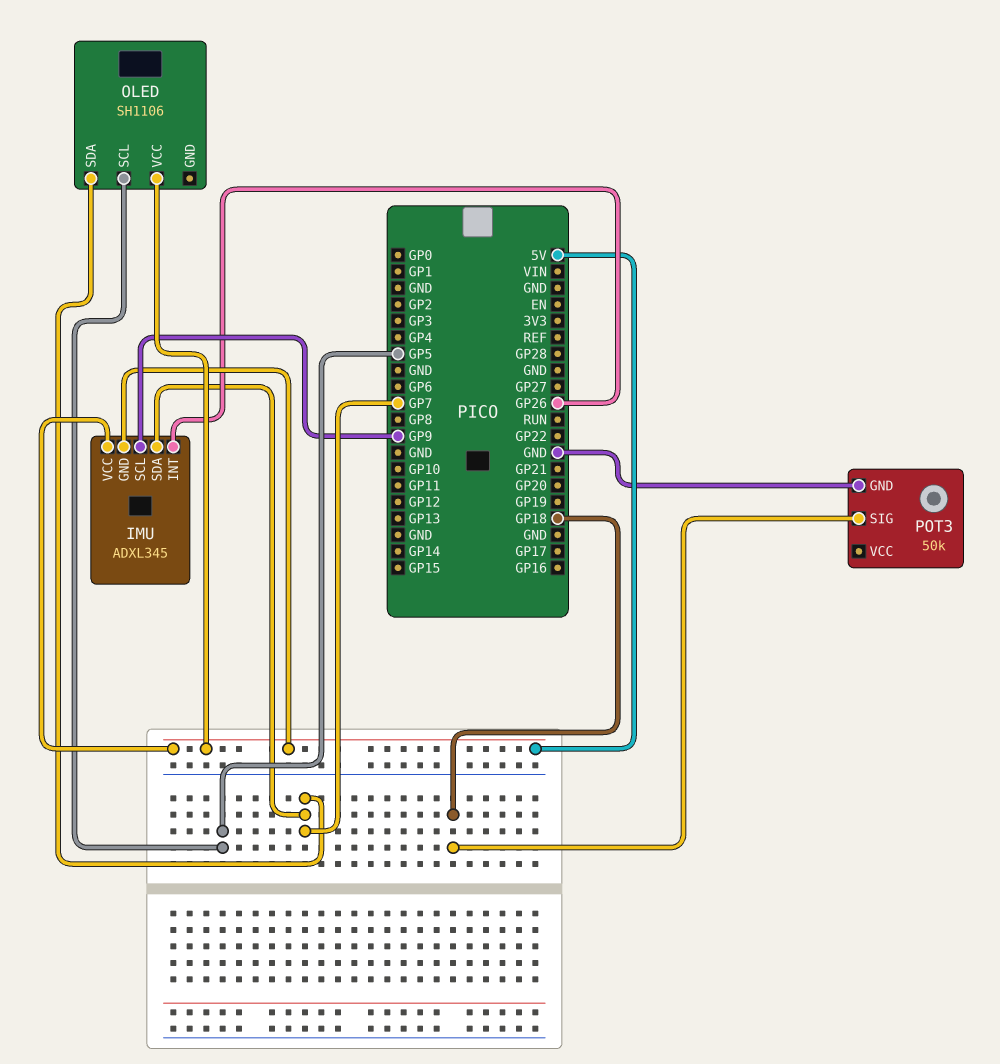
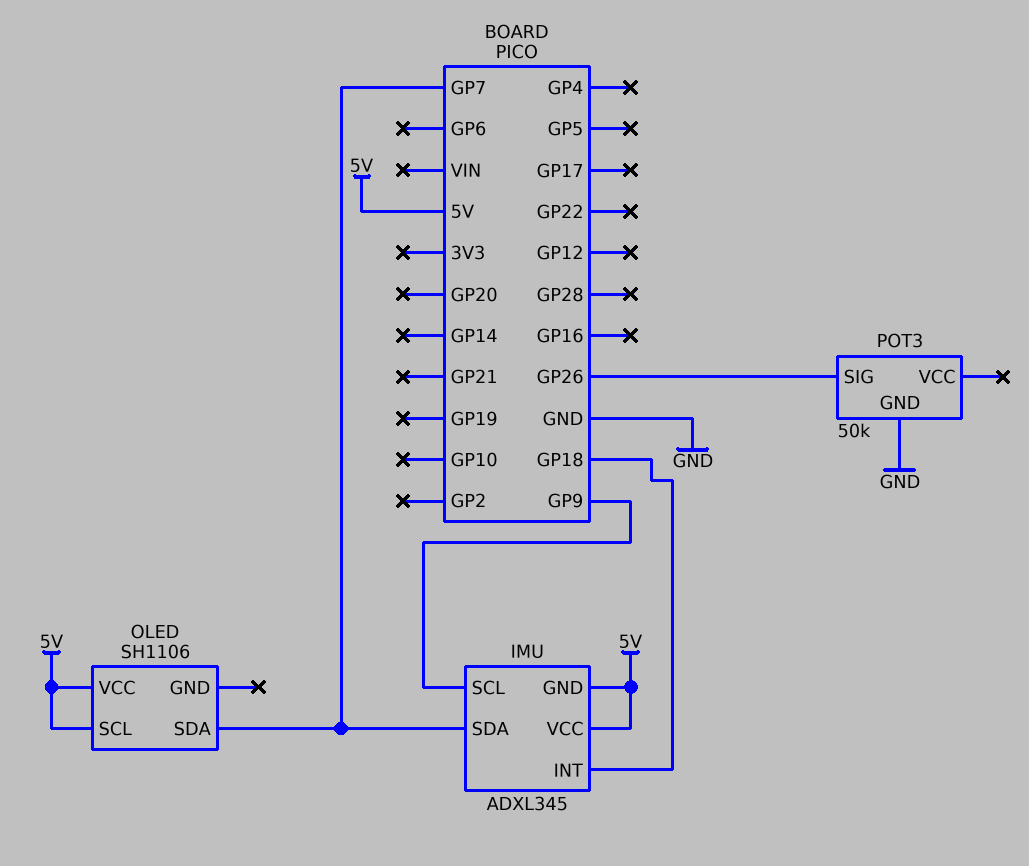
IMU pin INT: GP26 -> GP18
OLED pin SCL: GP5 -> 5V
POT3 pin SIG: GP18 -> GP26

